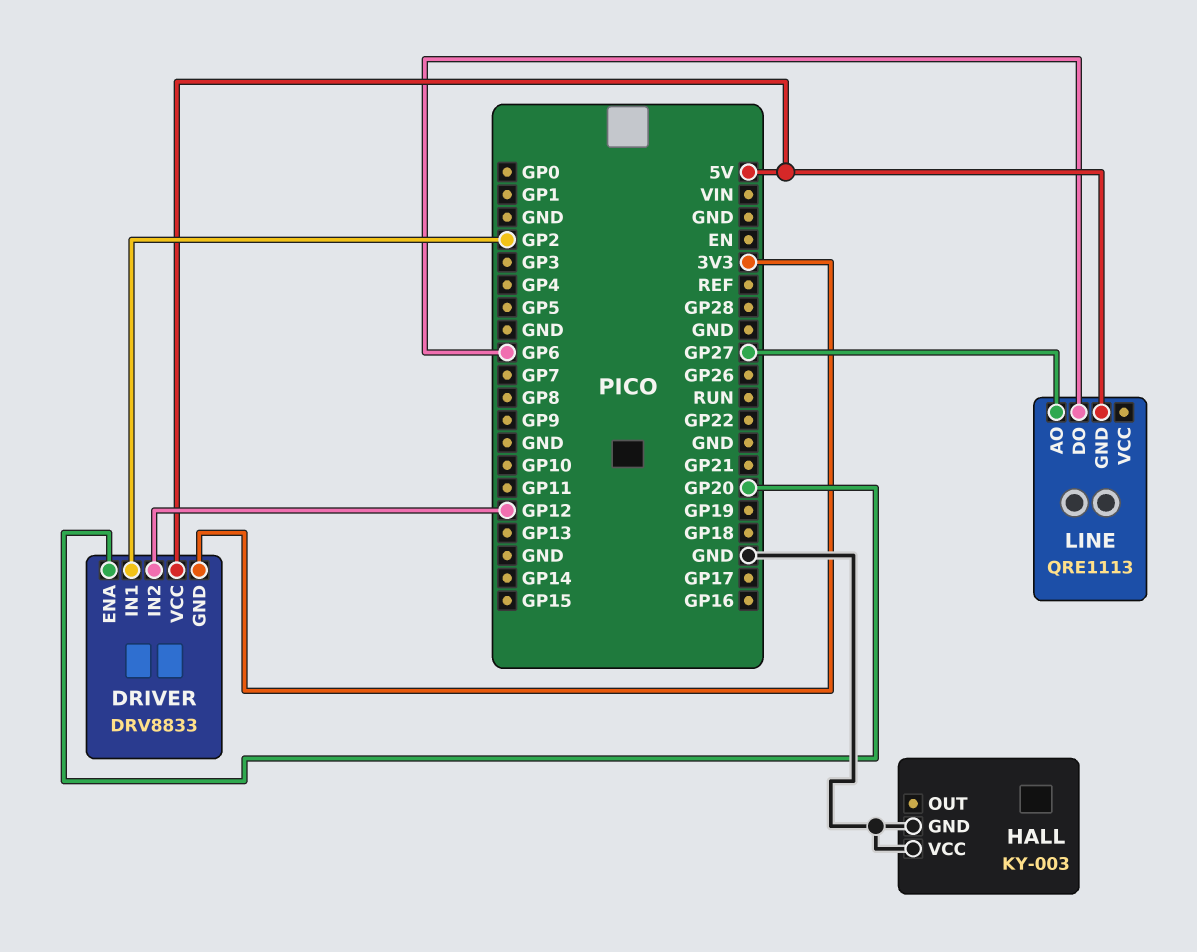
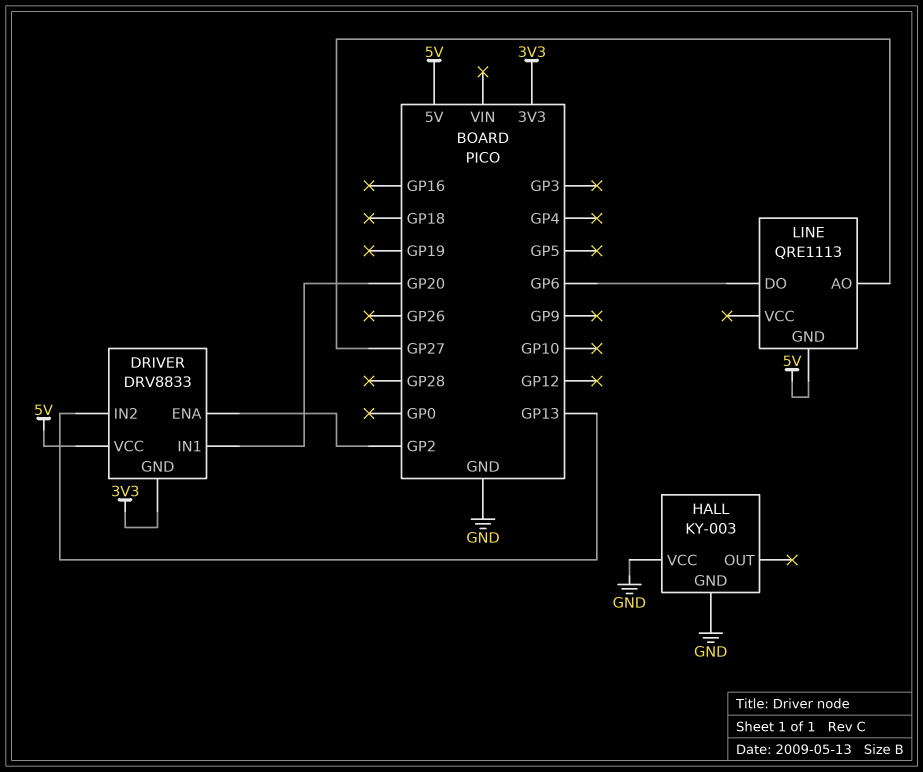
DRIVER pin ENA: GP20 -> GP2
DRIVER pin IN1: GP2 -> GP20
DRIVER pin IN2: GP12 -> GP13

